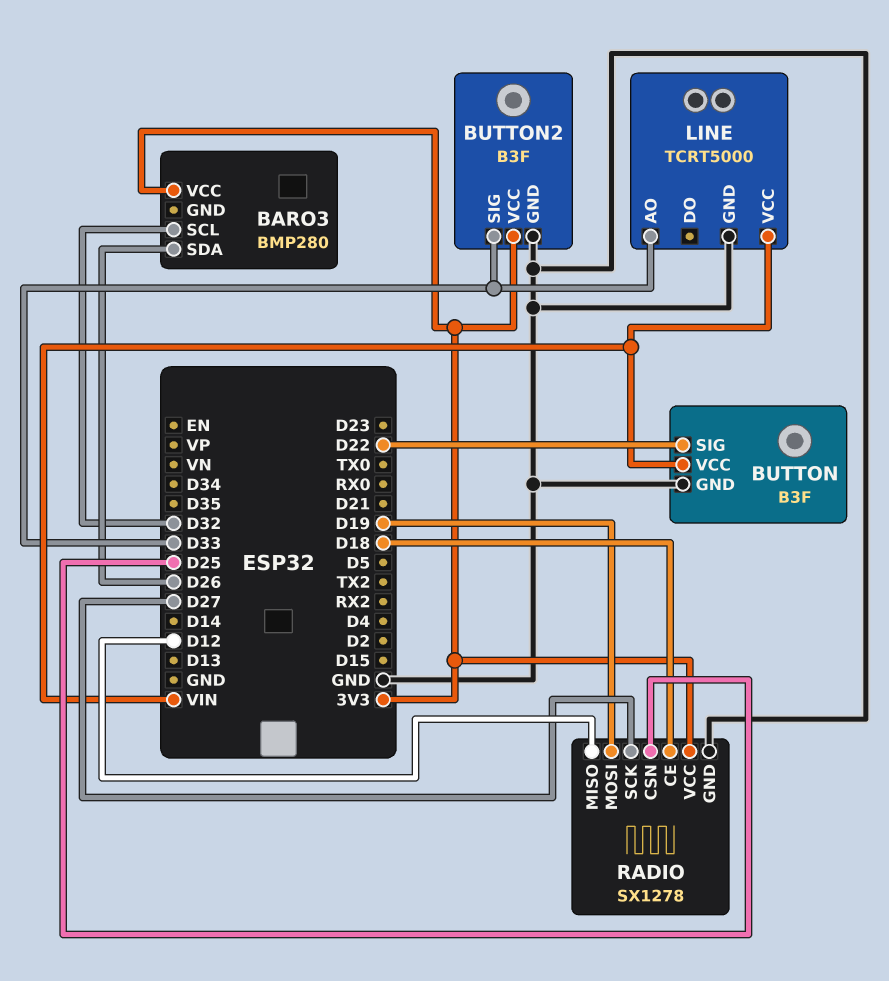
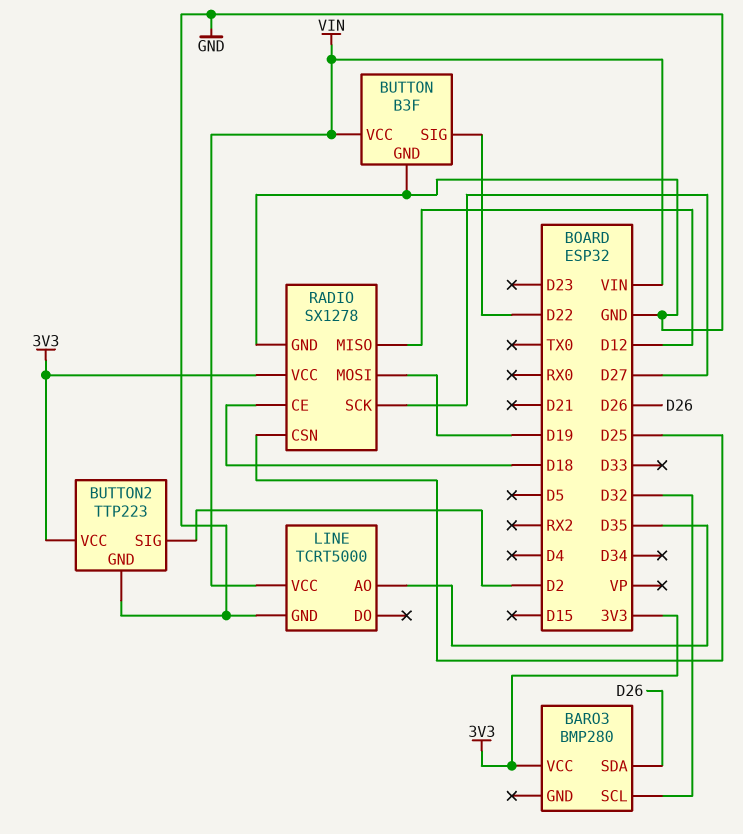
BUTTON2: B3F -> TTP223
BUTTON2 pin SIG: D33 -> D2
LINE pin AO: D33 -> D35

